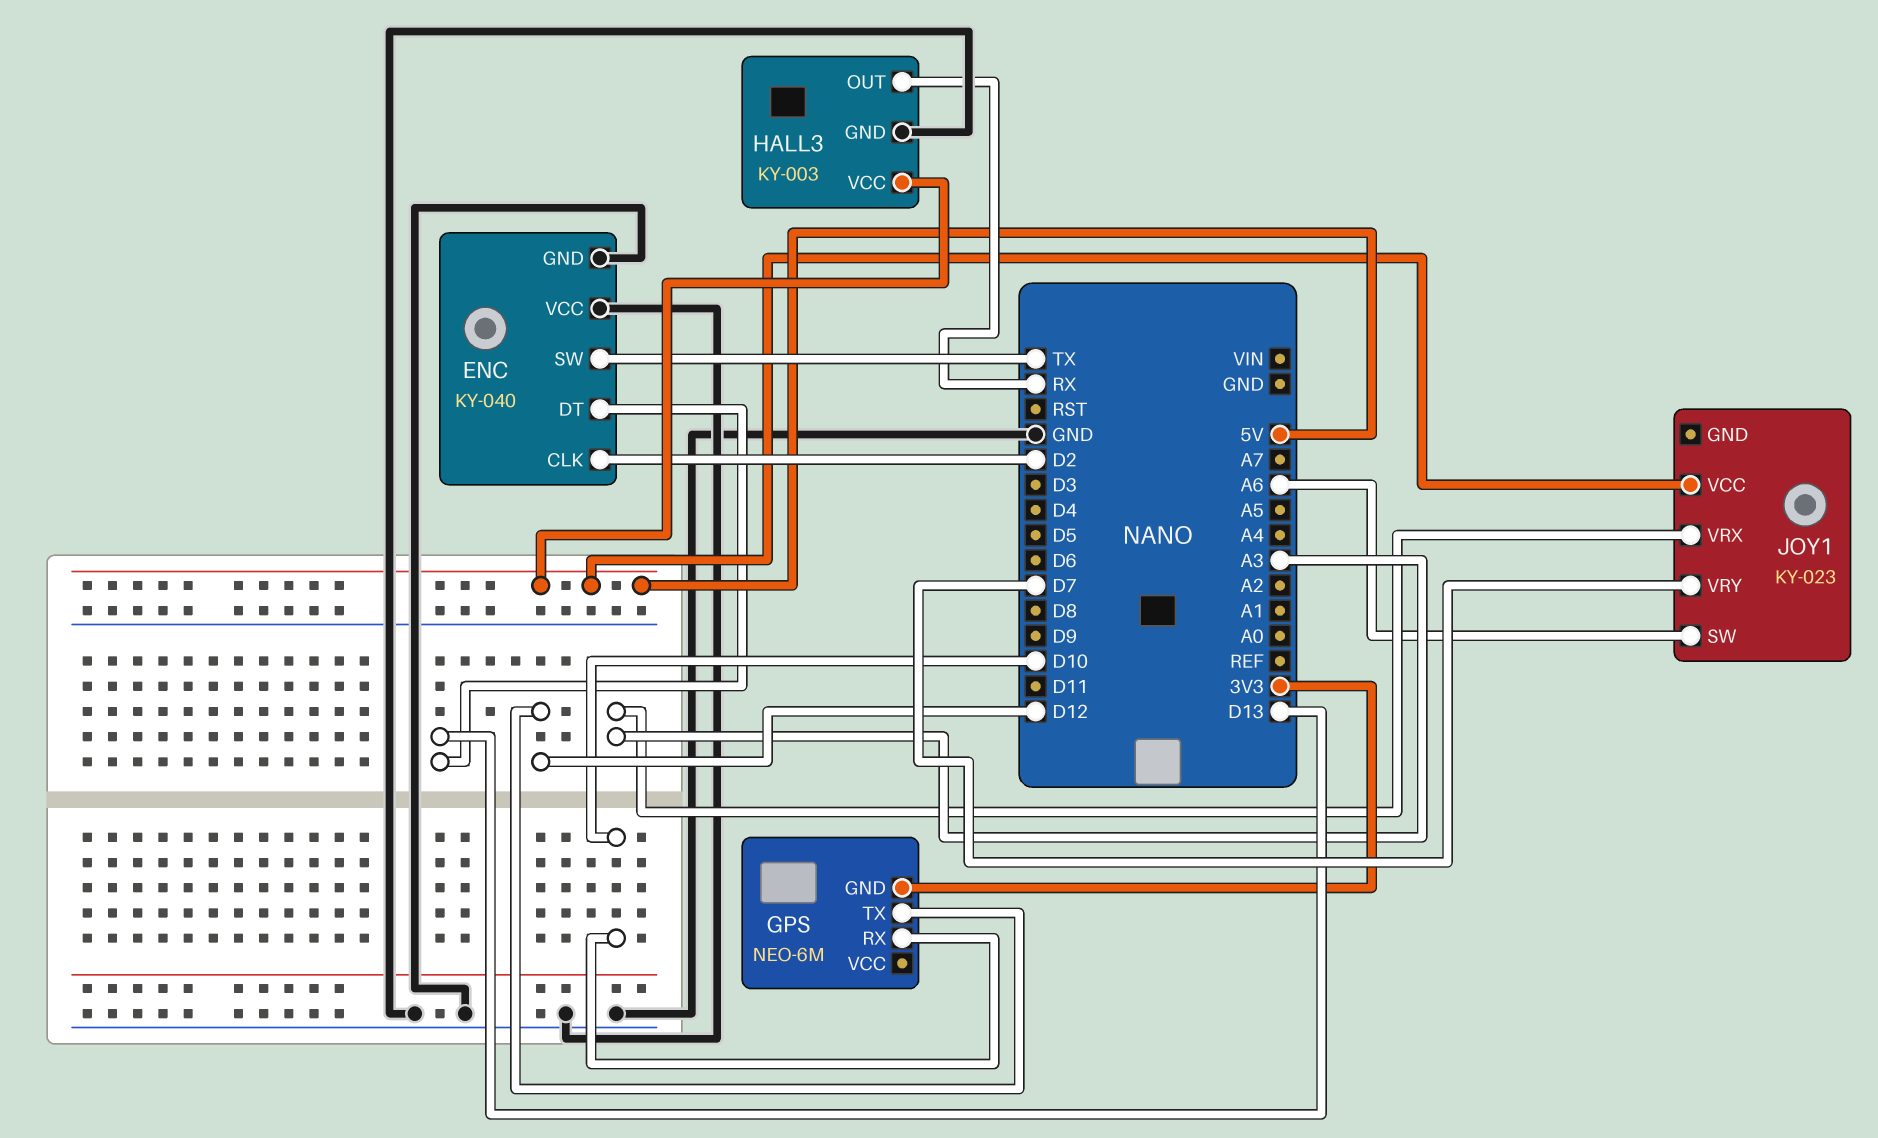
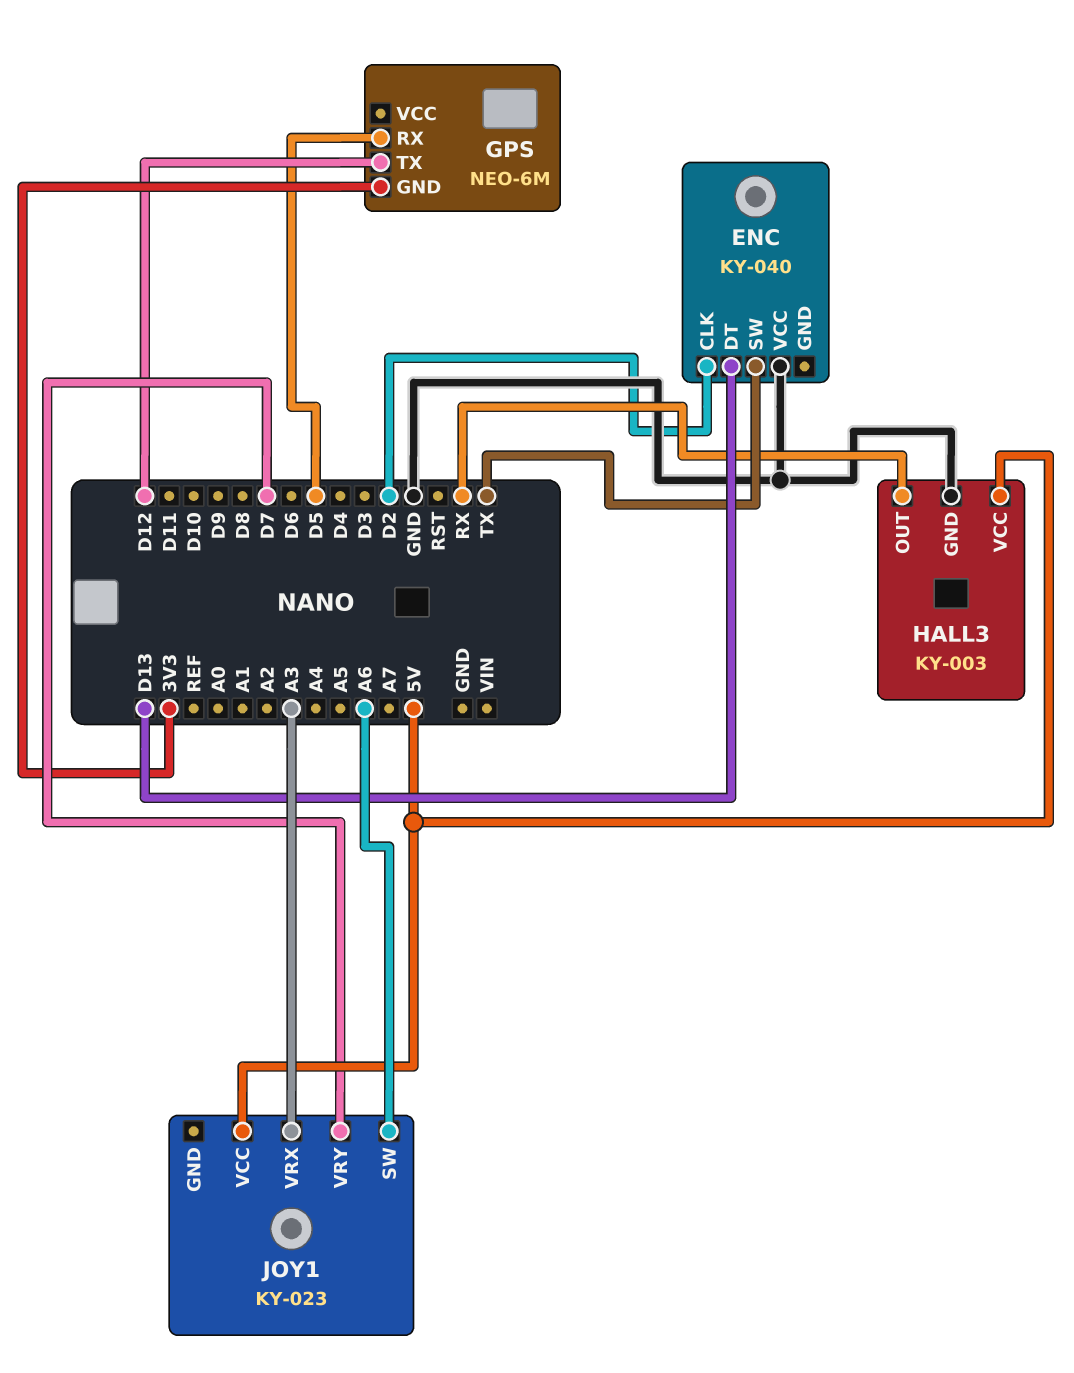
ENC pin GND: GND -> none
GPS pin RX: D10 -> D5

